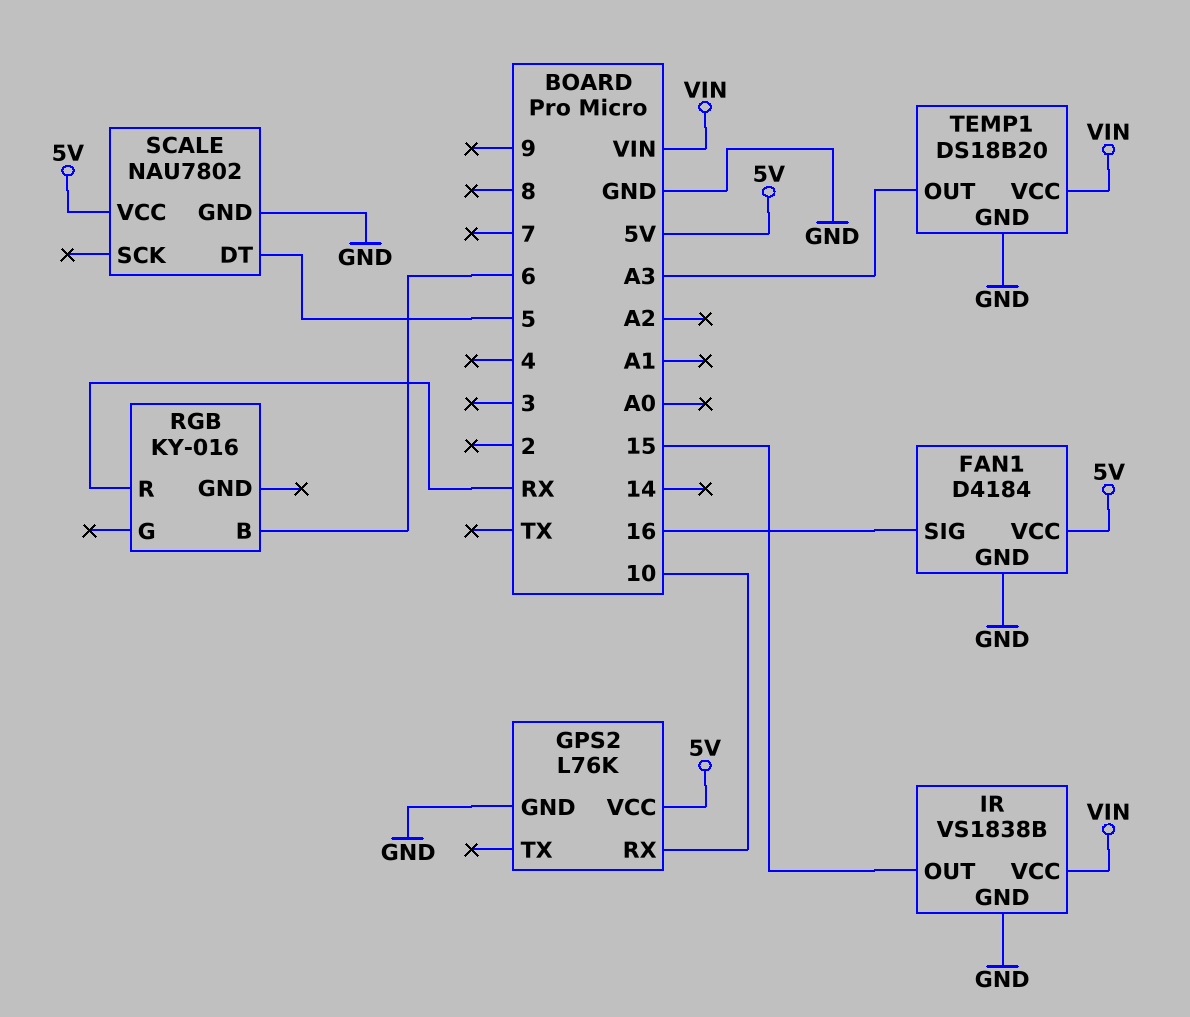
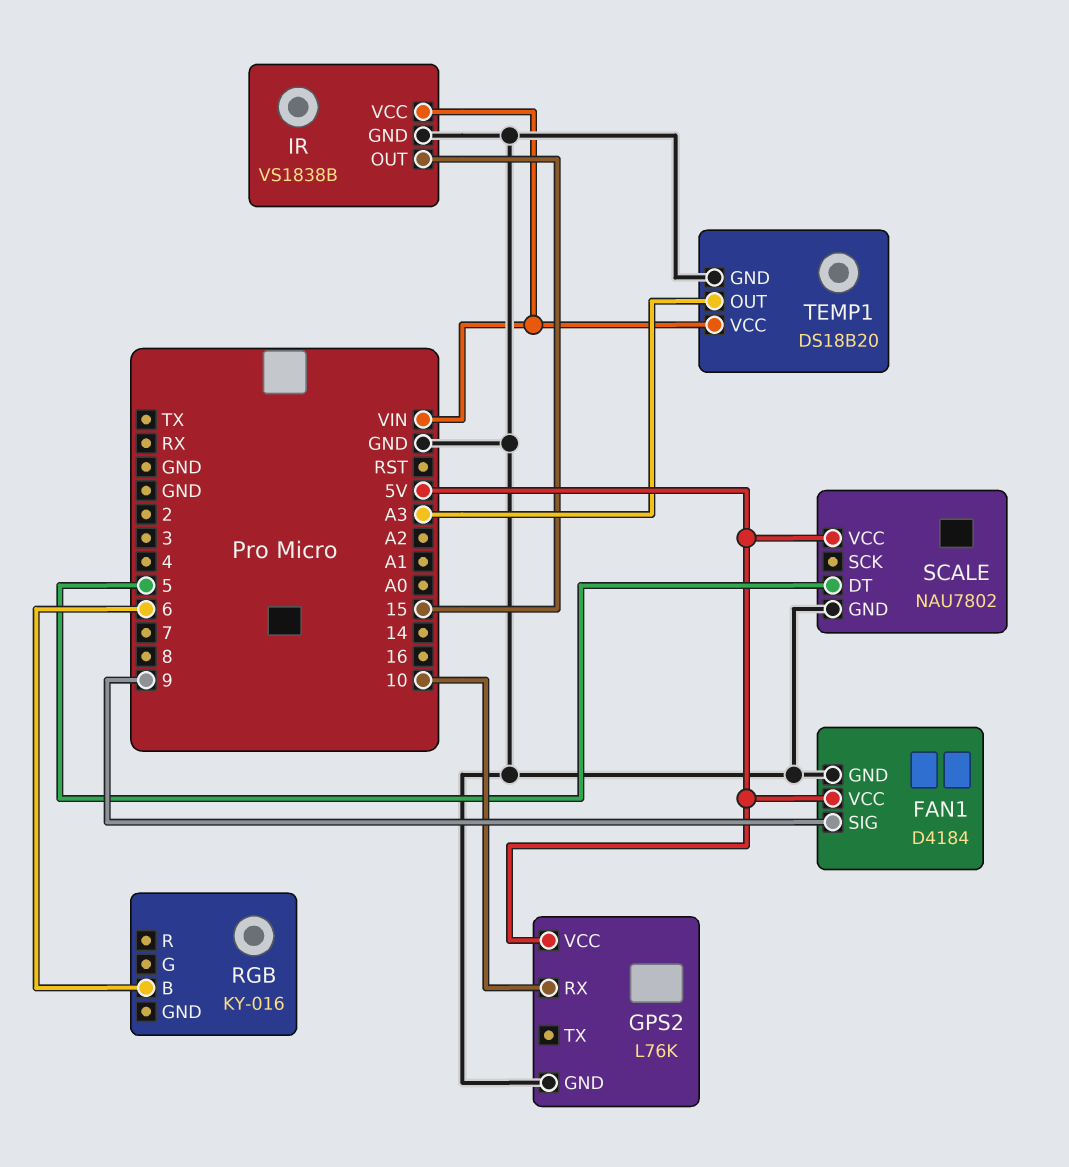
FAN1 pin SIG: 16 -> 9
RGB pin R: RX -> none

